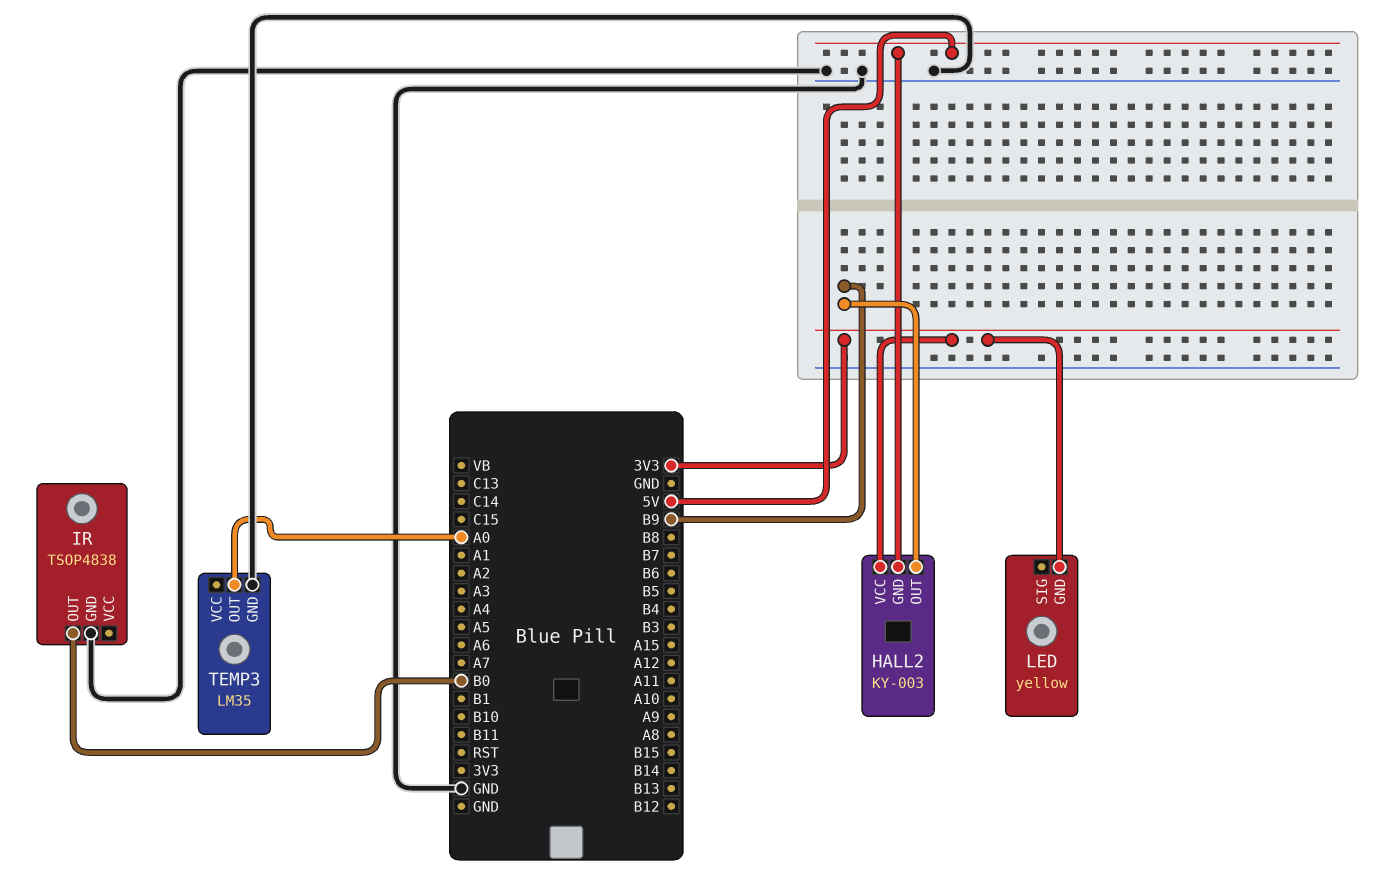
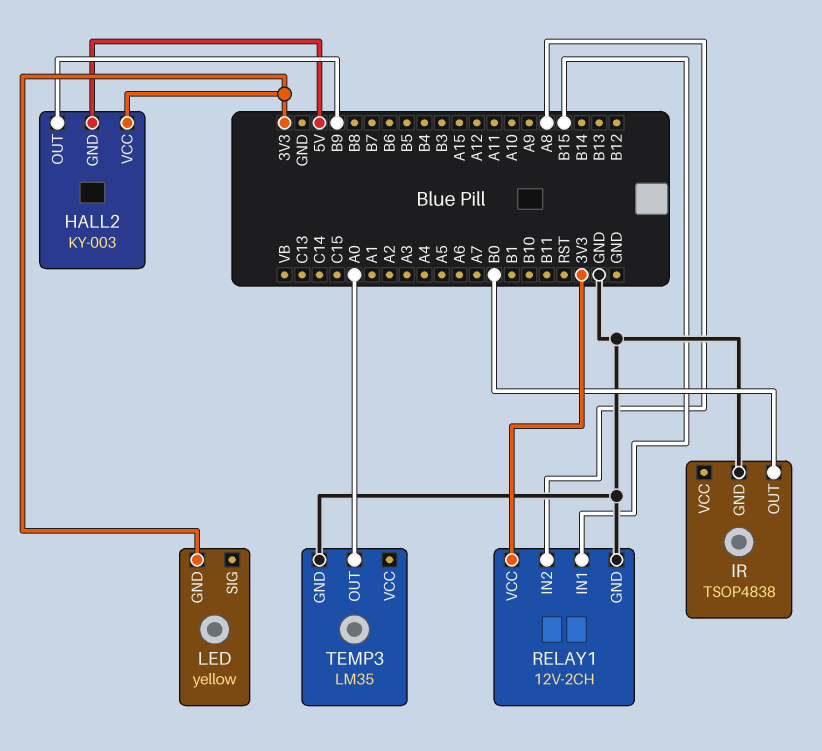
RELAY1: none -> 12V-2CH
RELAY1 pin GND: none -> GND
RELAY1 pin IN1: none -> B15
RELAY1 pin IN2: none -> A8
RELAY1 pin VCC: none -> 3V3

